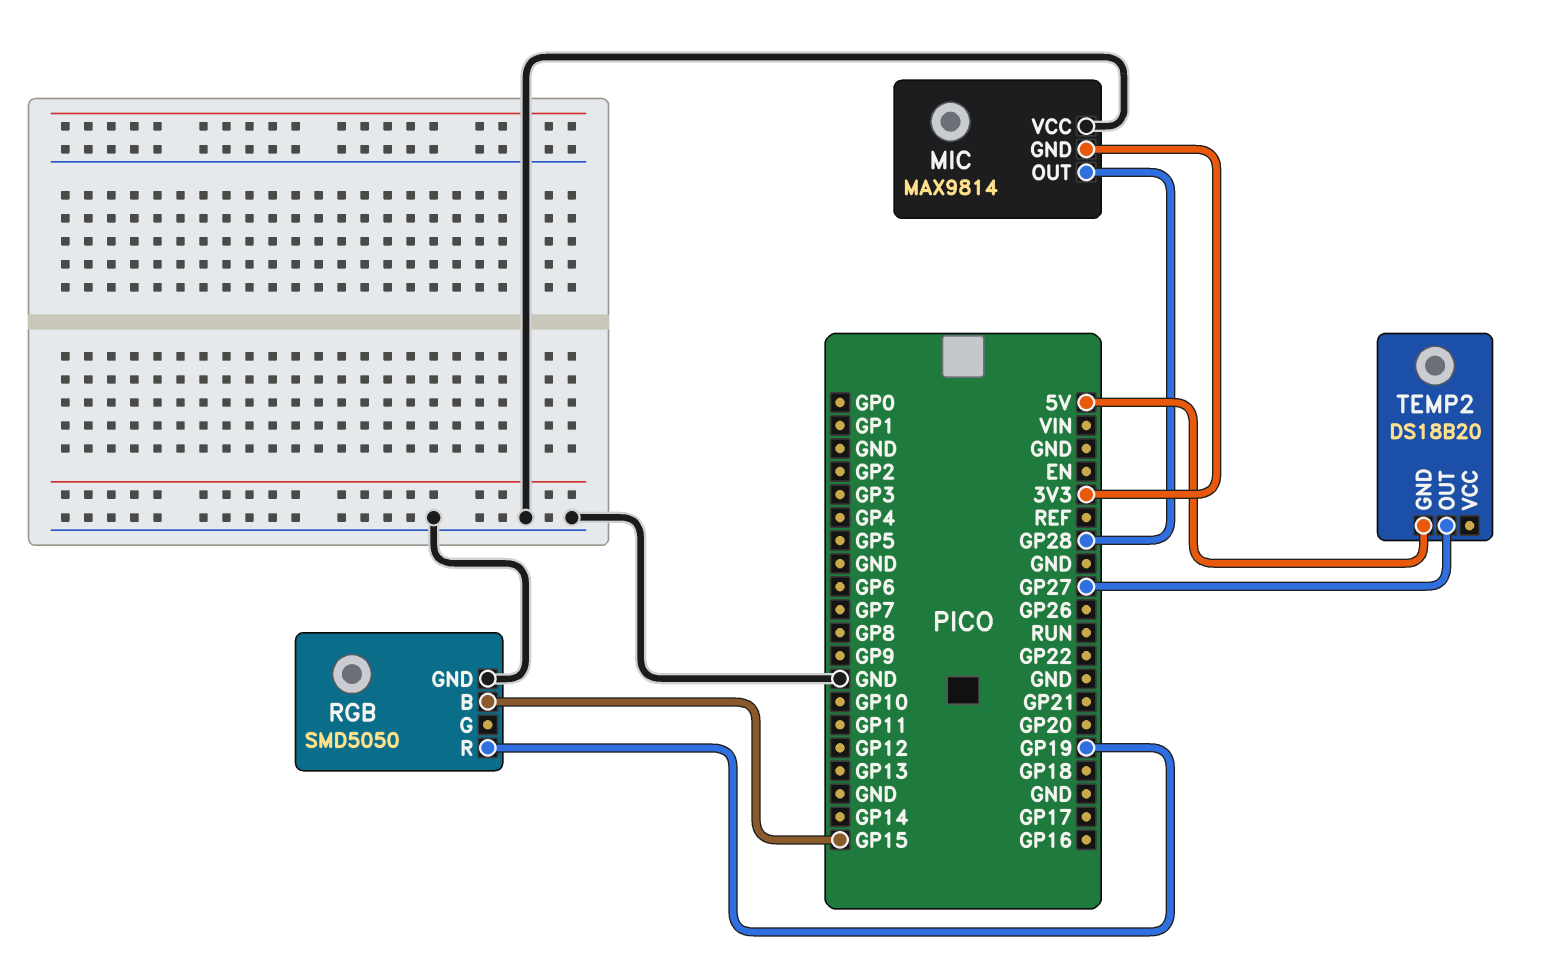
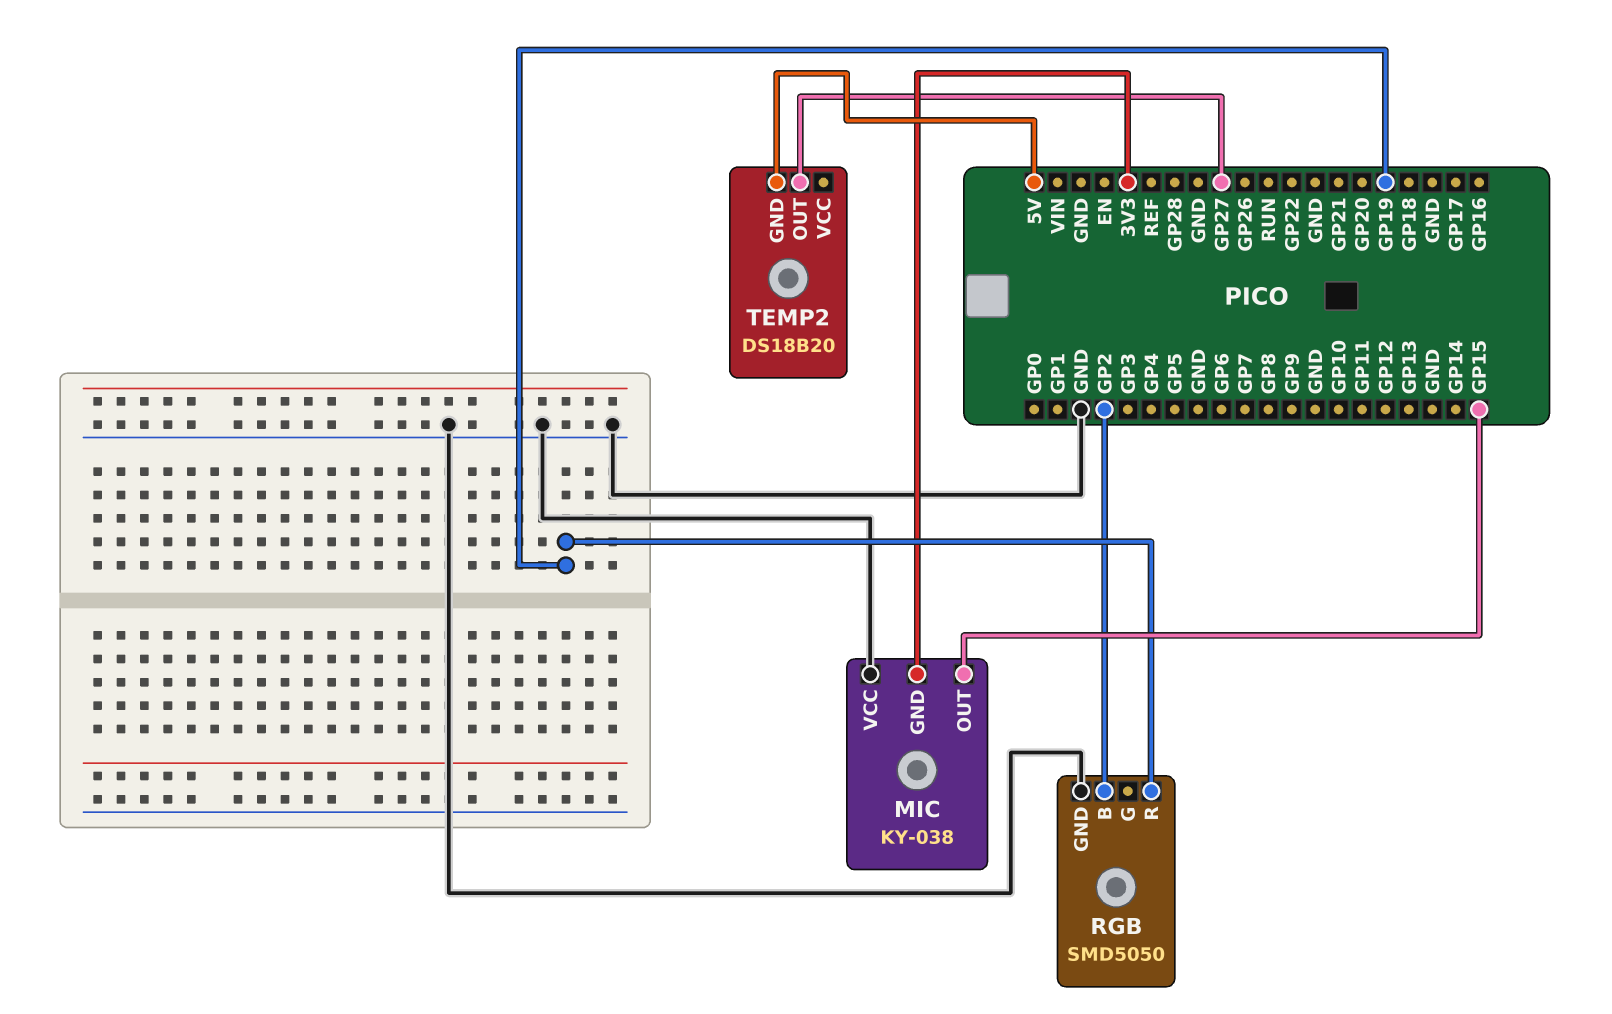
MIC: MAX9814 -> KY-038
MIC pin OUT: GP28 -> GP15
RGB pin B: GP15 -> GP2

